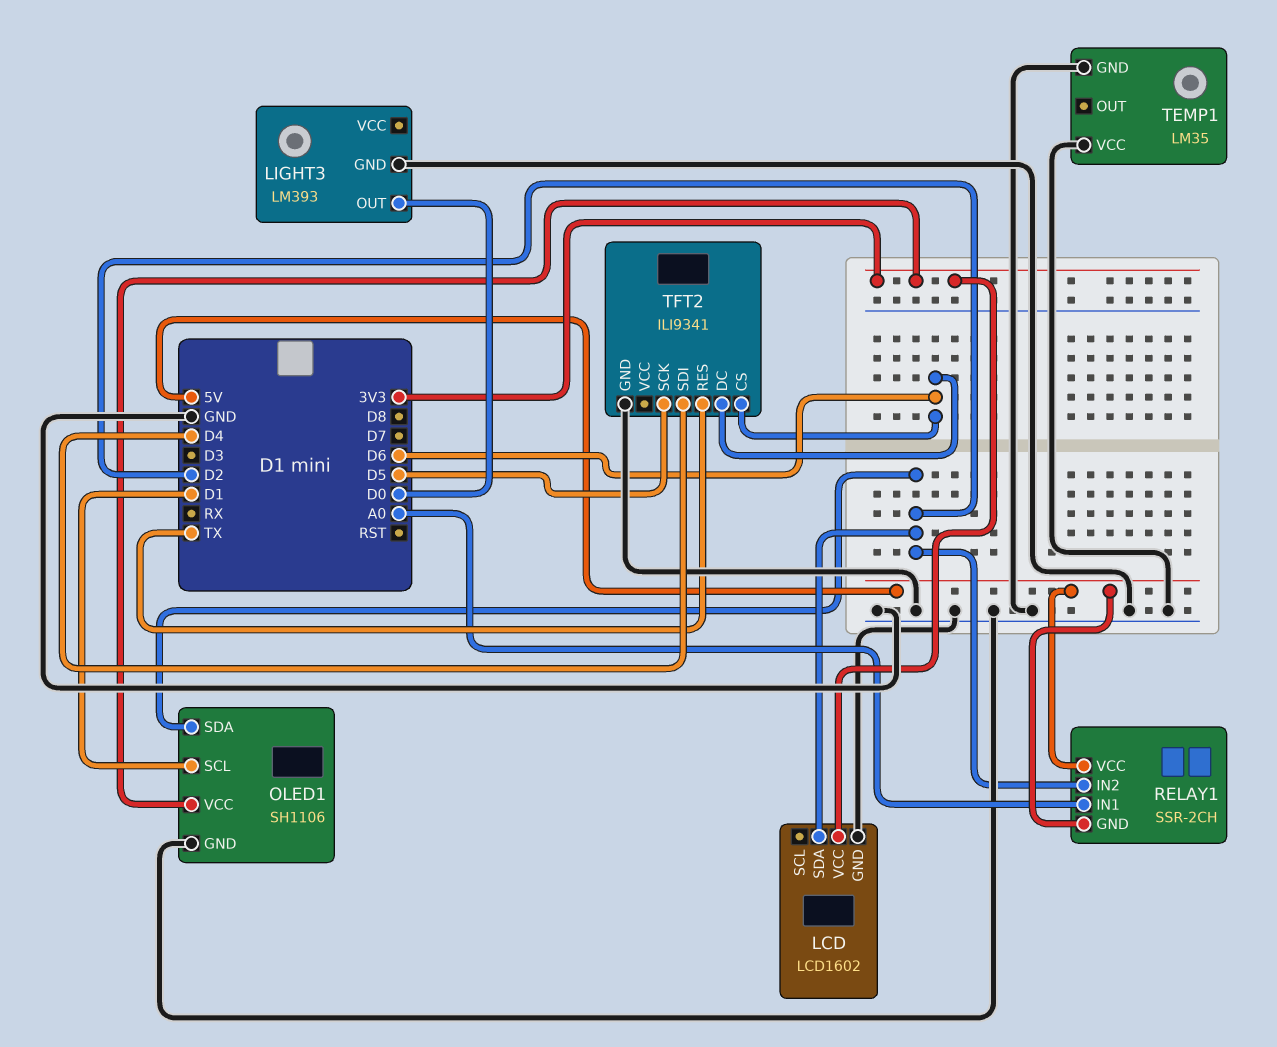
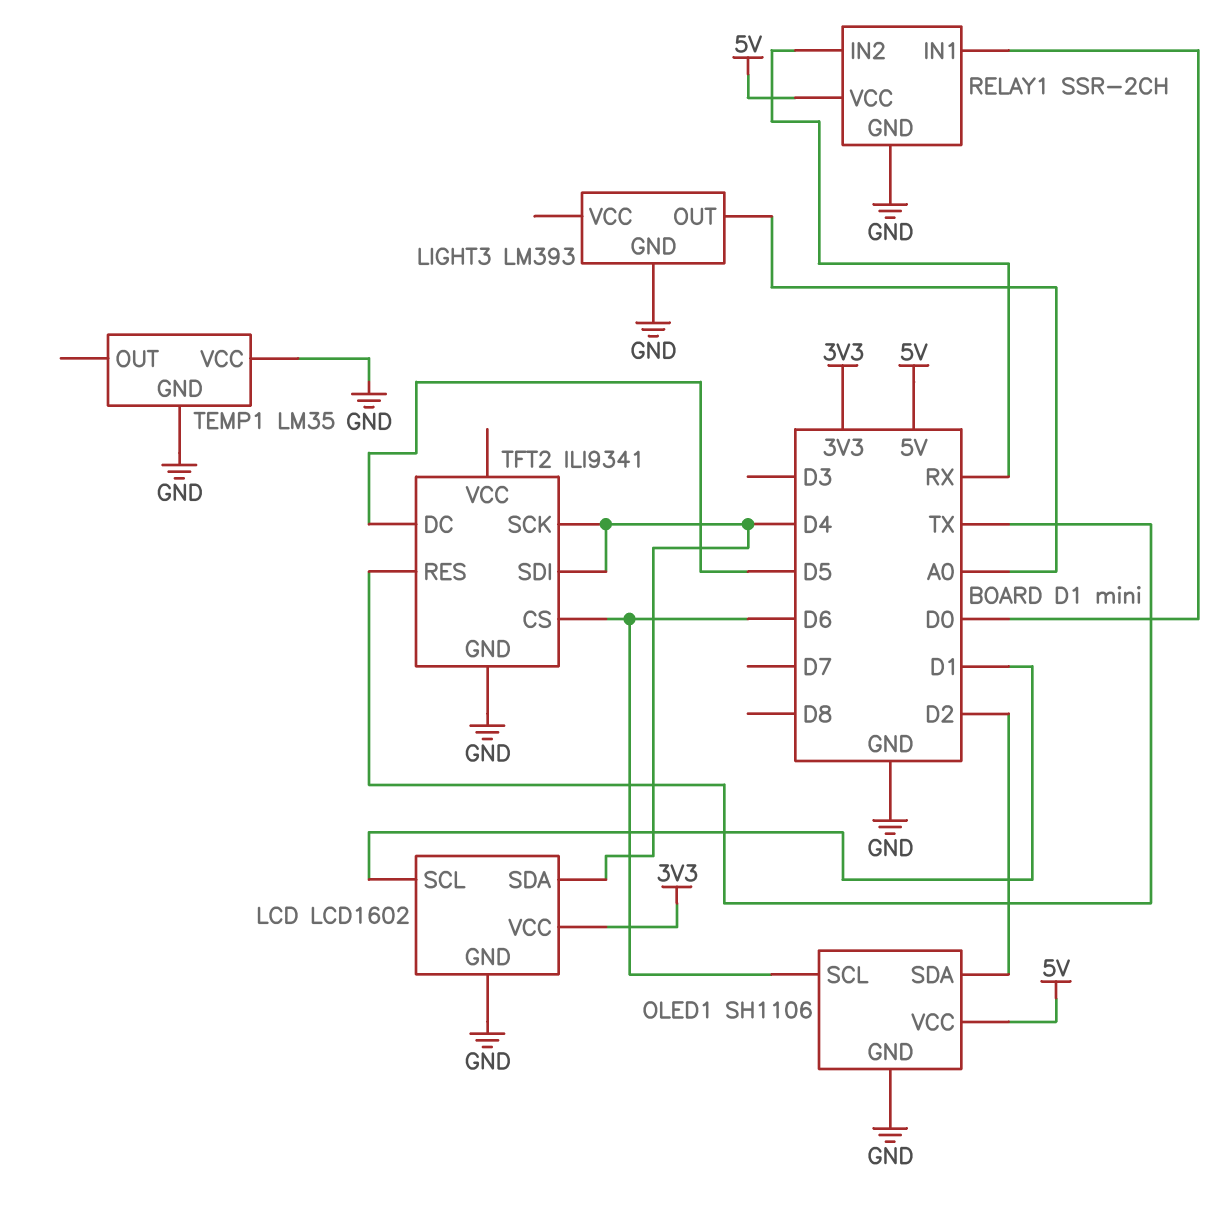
LCD pin SCL: none -> D1
LCD pin SDA: D2 -> D4
LIGHT3 pin OUT: D0 -> A0
OLED1 pin SCL: D1 -> D6
OLED1 pin VCC: 3V3 -> 5V
RELAY1 pin GND: 5V -> GND
RELAY1 pin IN1: A0 -> D0
RELAY1 pin IN2: D2 -> RX
TFT2 pin DC: D6 -> D5
TFT2 pin SCK: D5 -> D4

